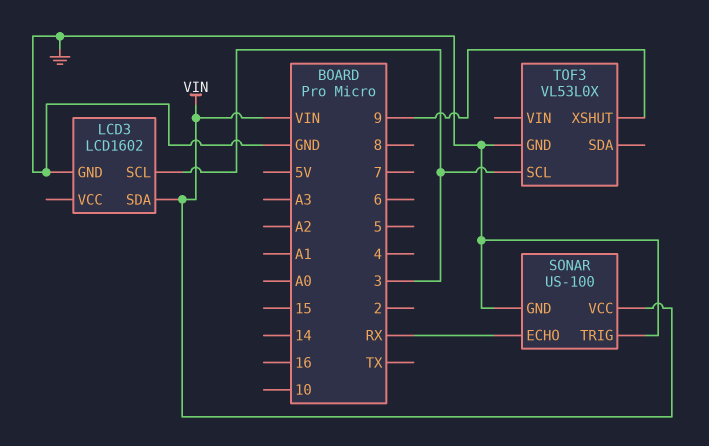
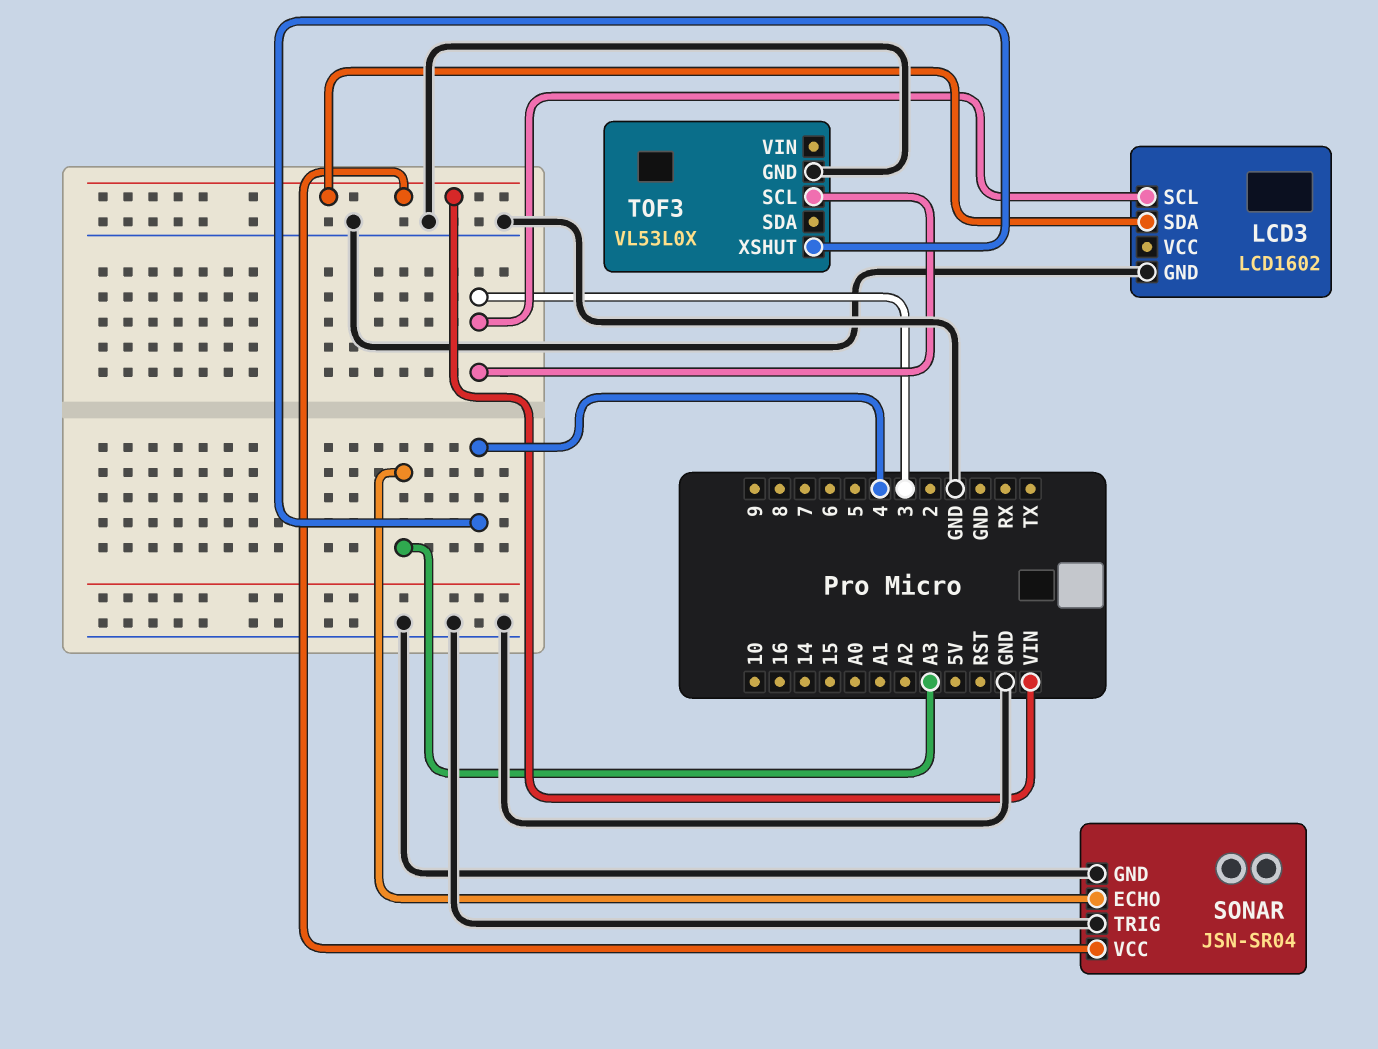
SONAR: US-100 -> JSN-SR04
SONAR pin ECHO: RX -> A3
TOF3 pin XSHUT: 9 -> 4

